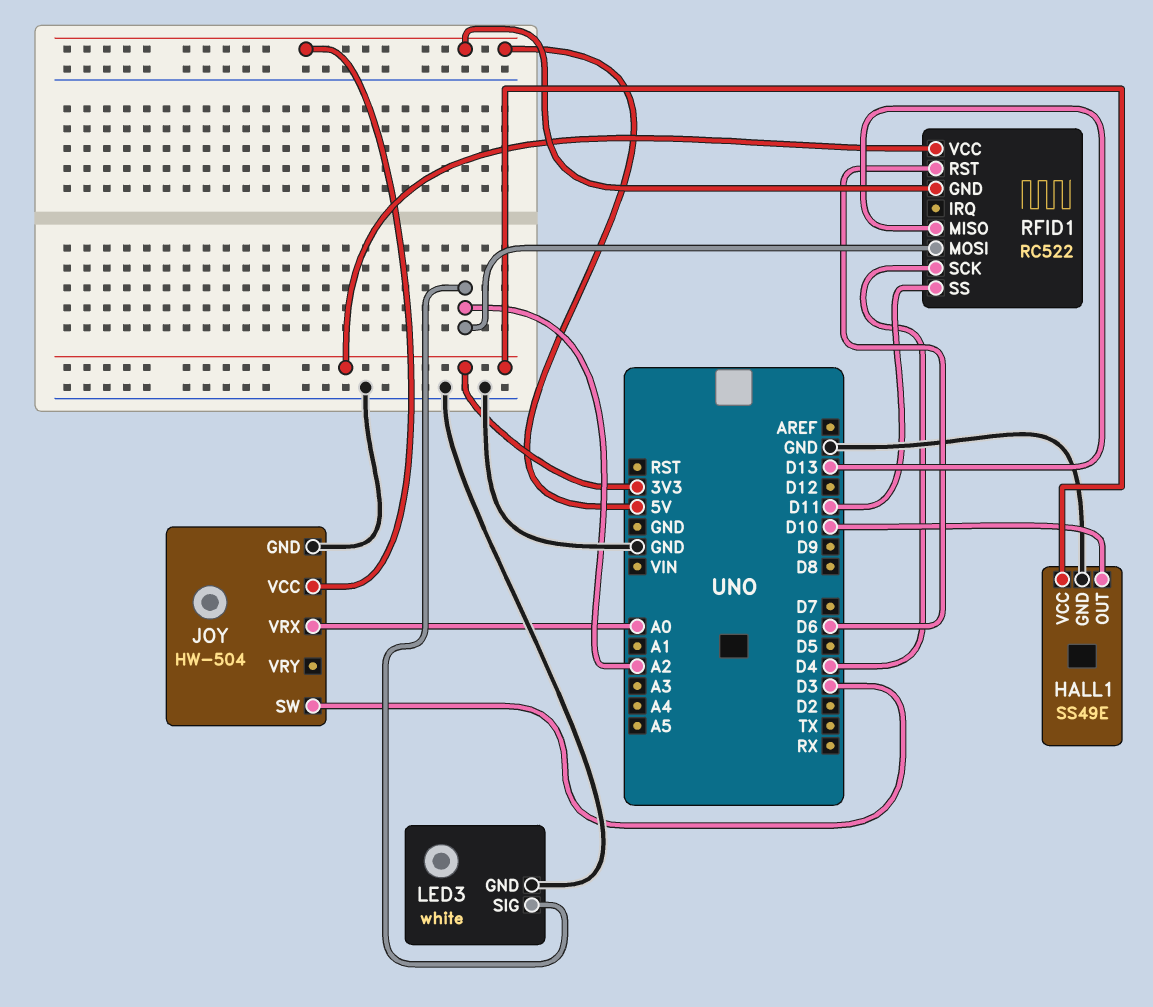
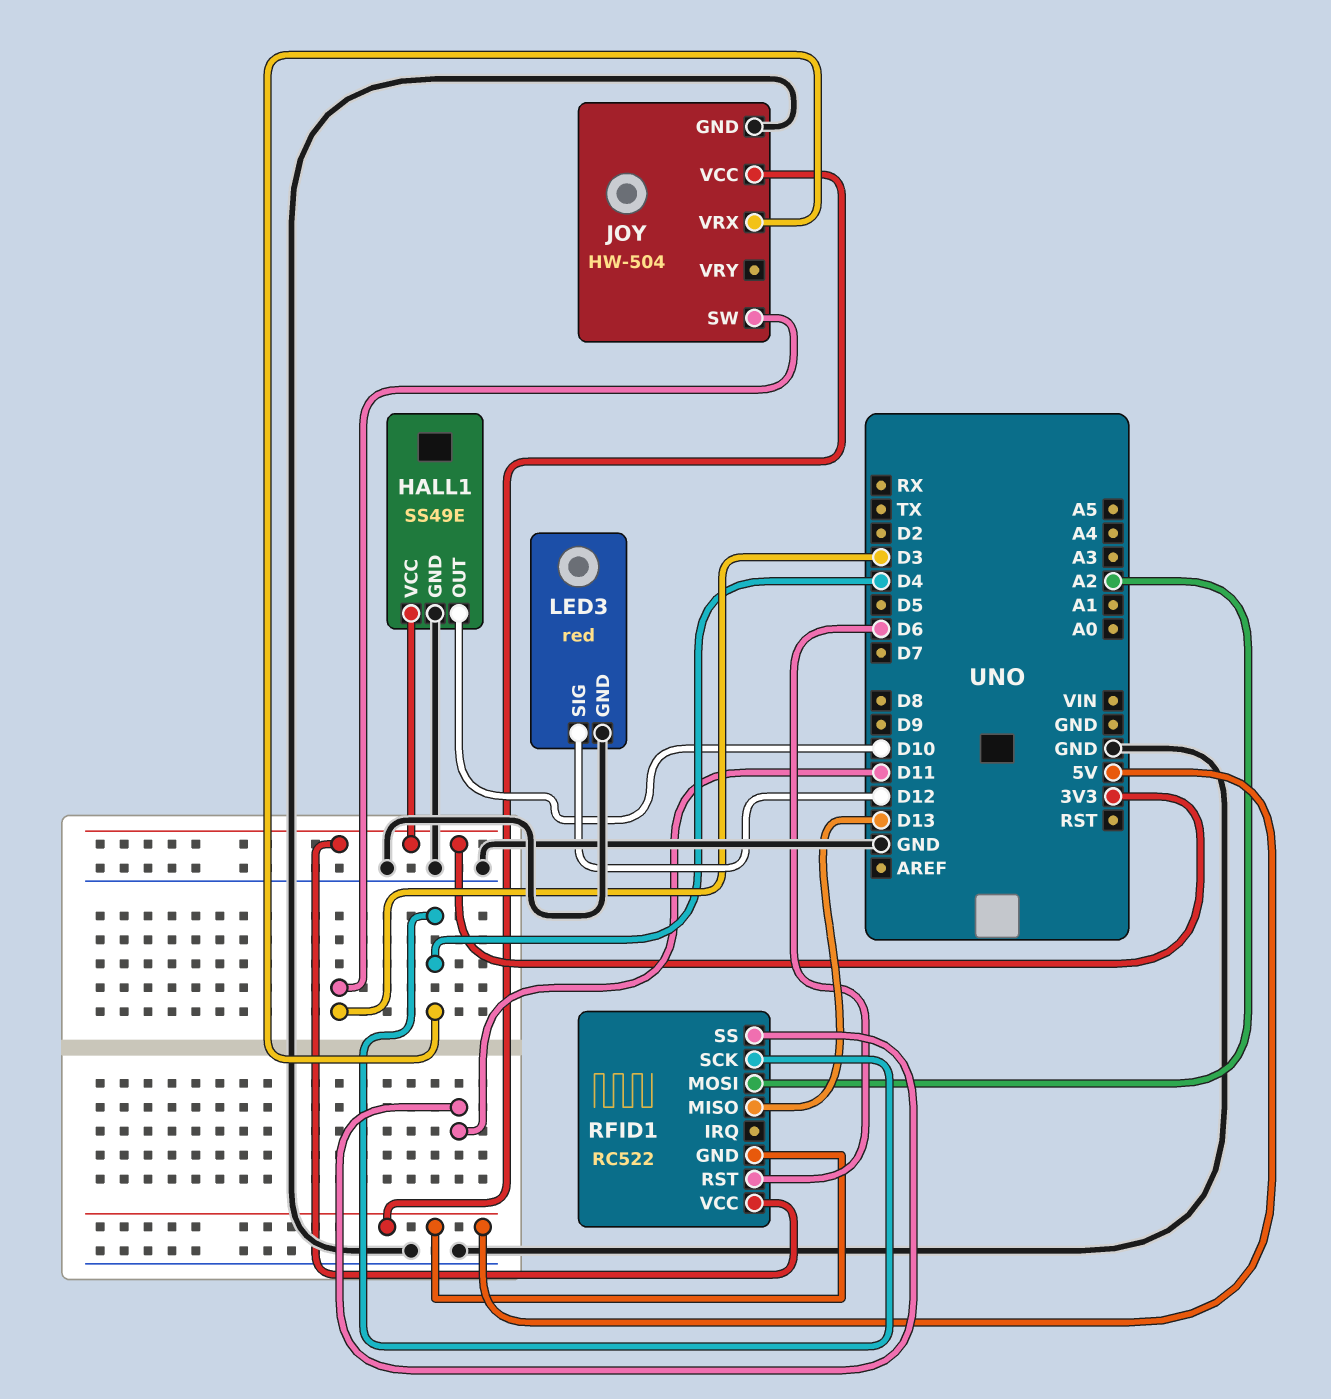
JOY pin VRX: A0 -> D4
LED3: white -> red
LED3 pin SIG: A2 -> D12

